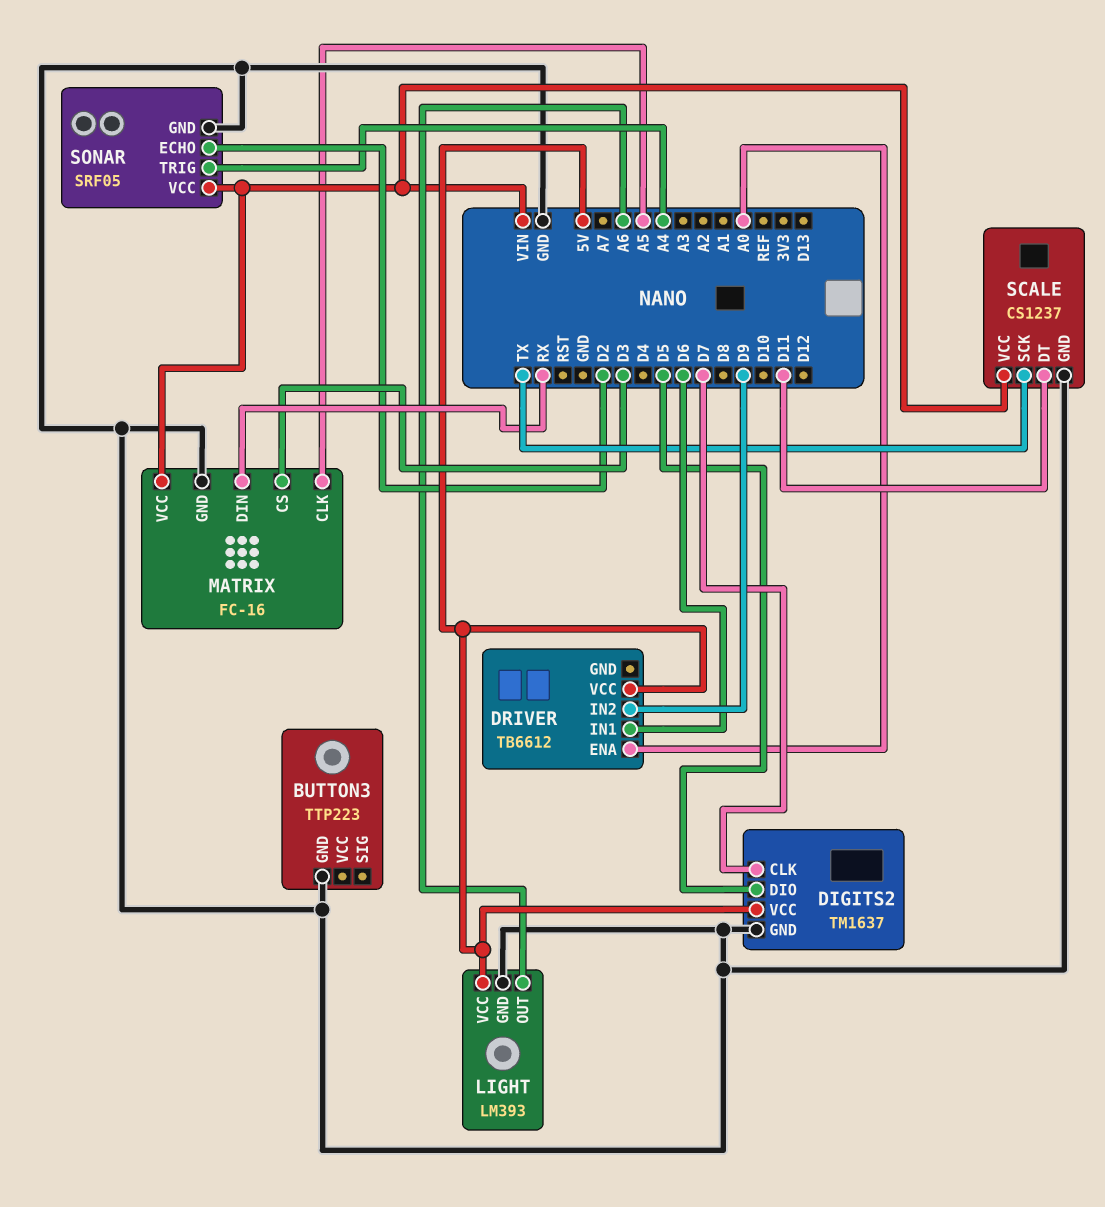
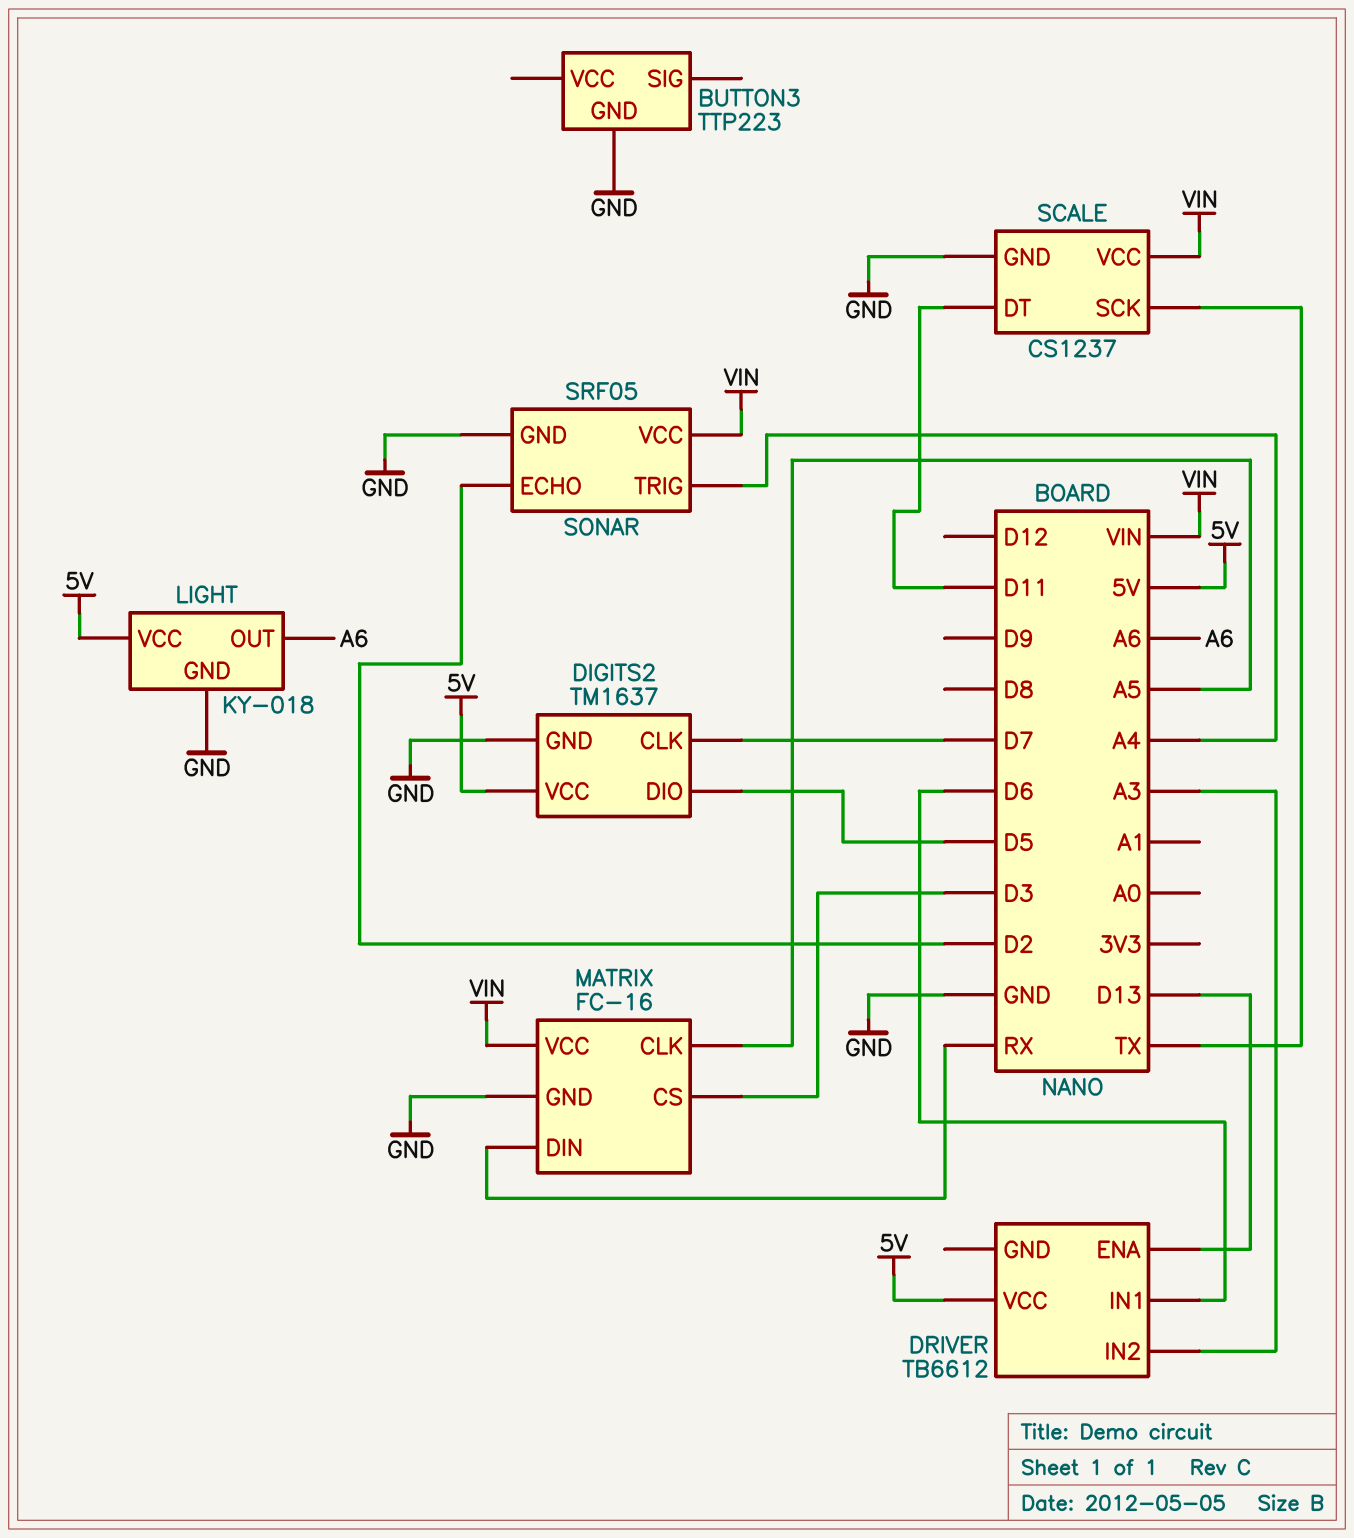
DRIVER pin ENA: A0 -> D13
DRIVER pin IN2: D9 -> A3
LIGHT: LM393 -> KY-018

